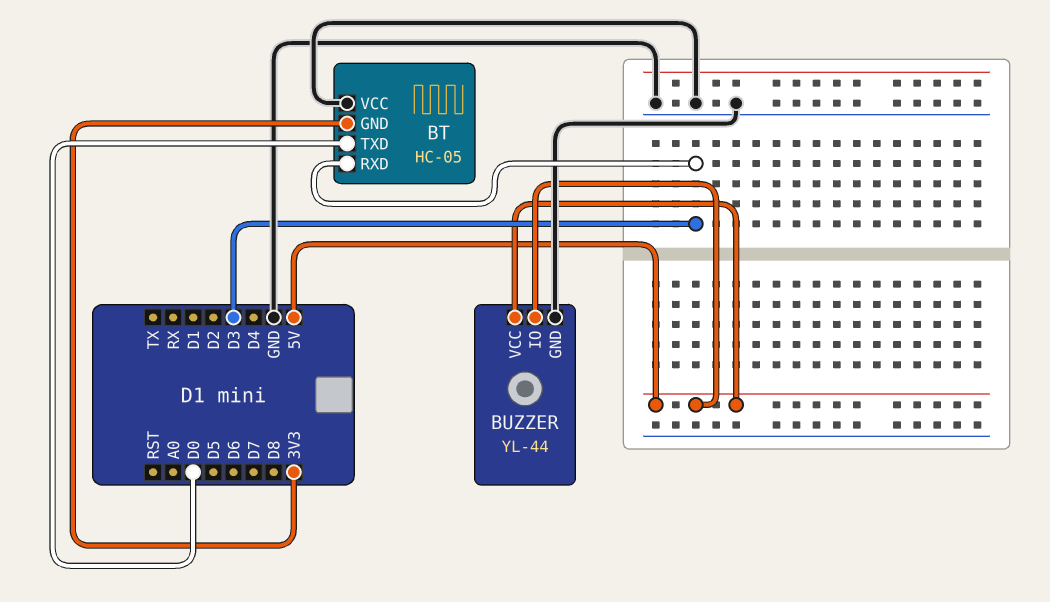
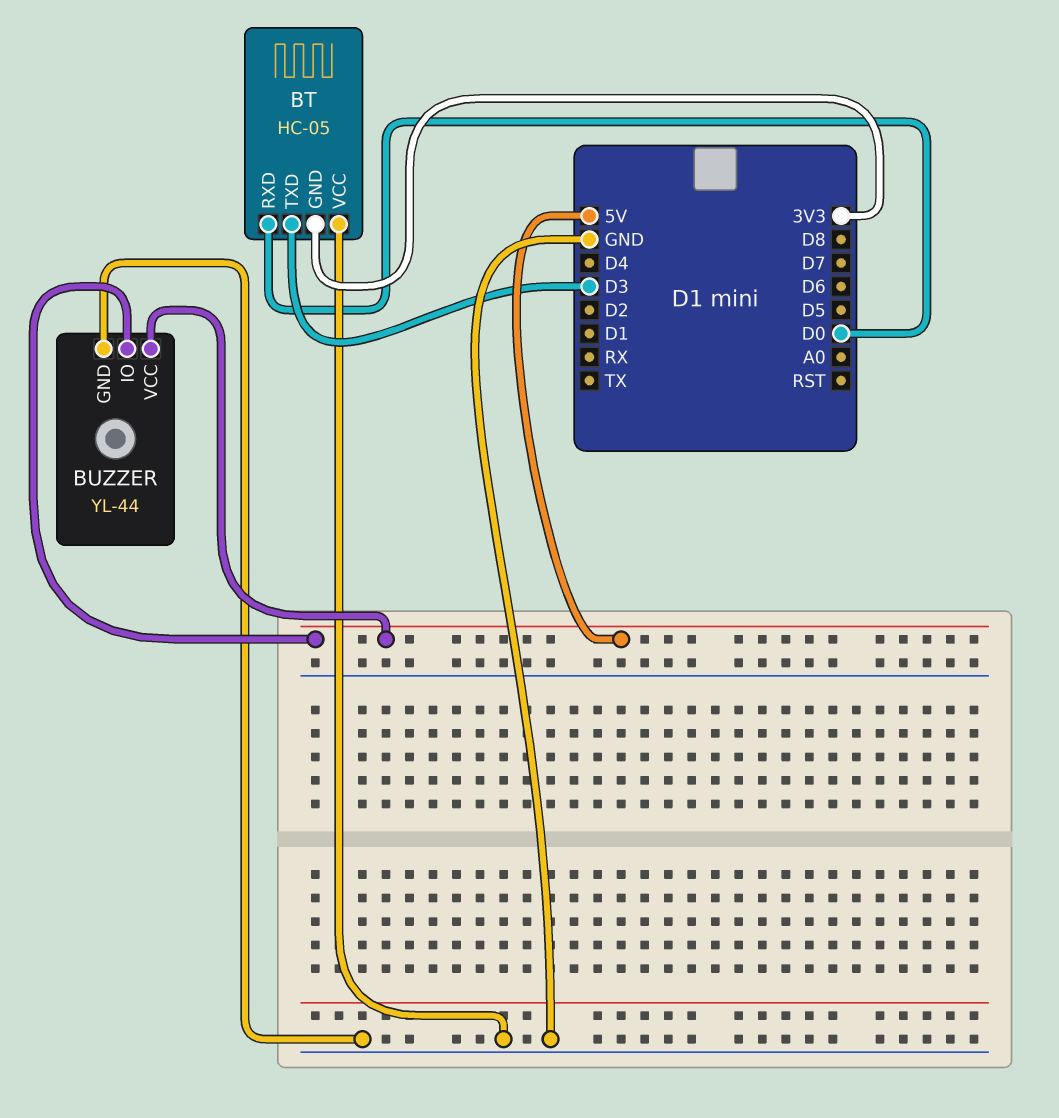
BT pin RXD: D3 -> D0
BT pin TXD: D0 -> D3

